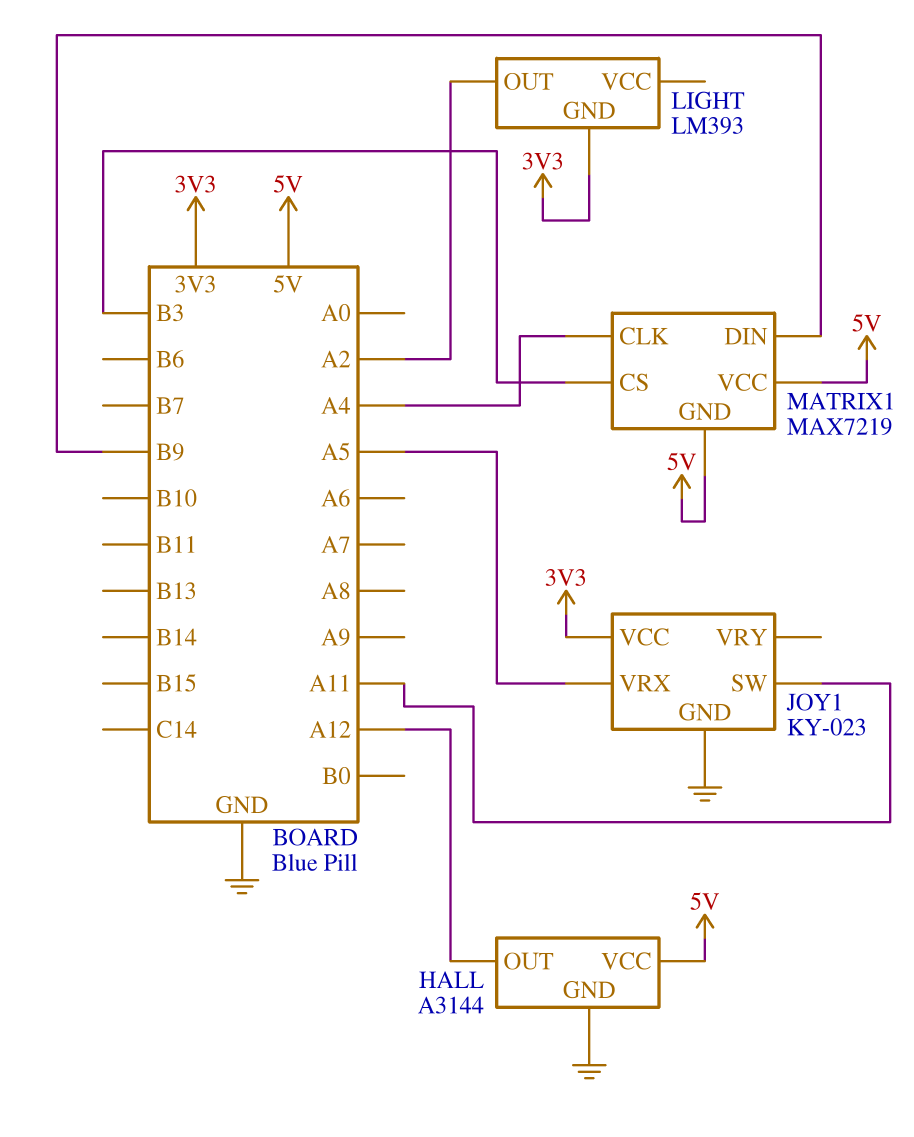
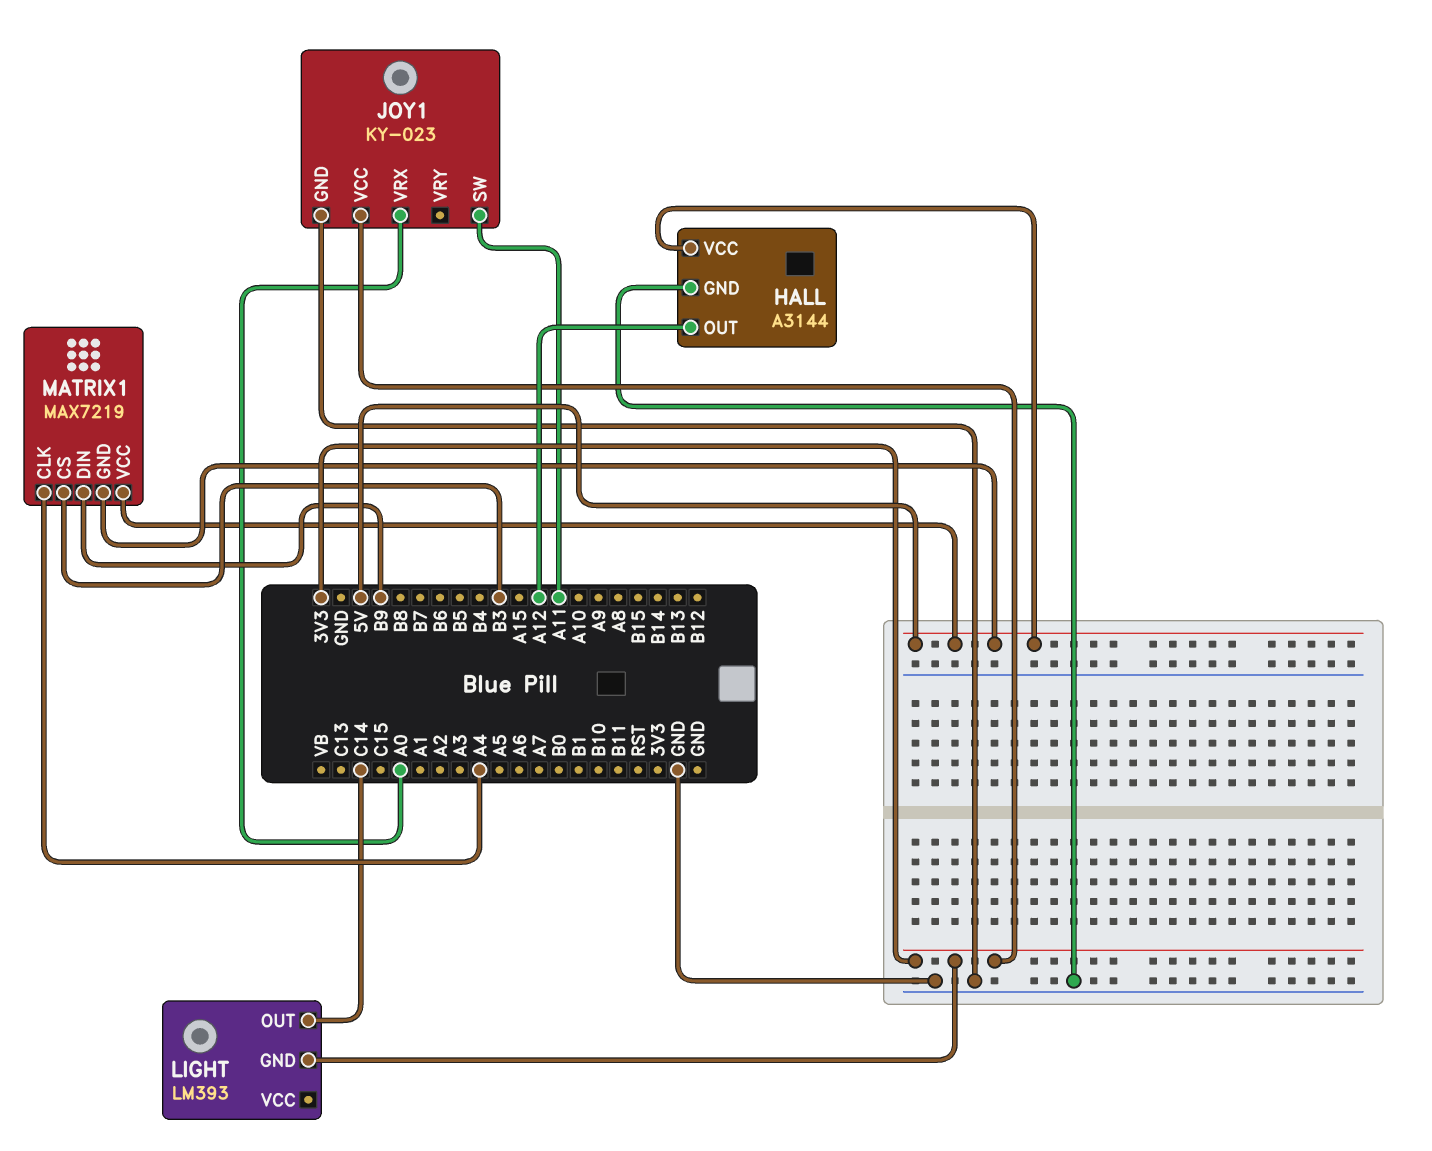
JOY1 pin VRX: A5 -> A0
LIGHT pin OUT: A2 -> C14

